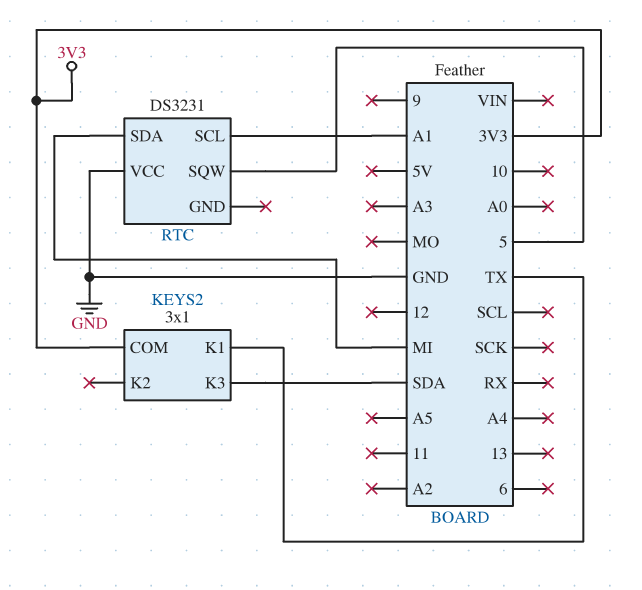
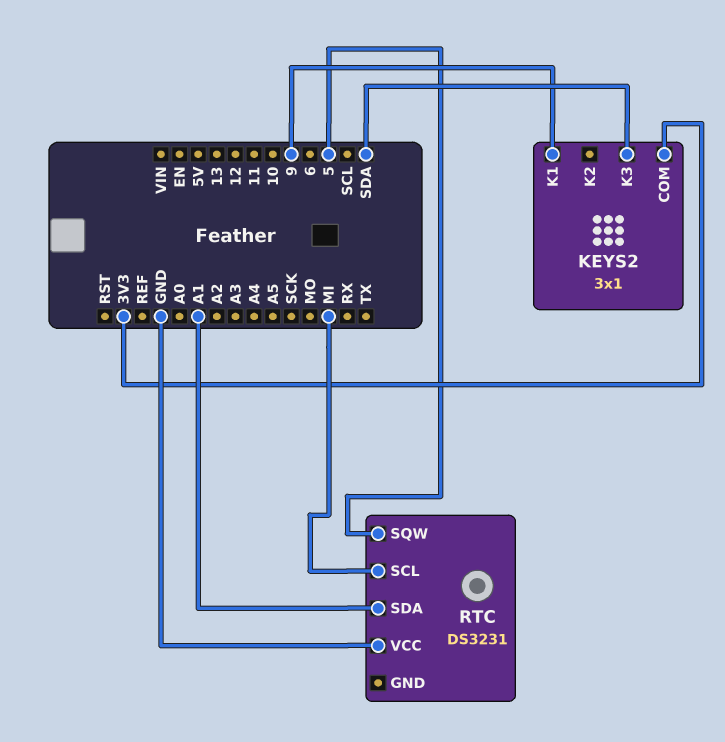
KEYS2 pin K1: TX -> 9
RTC pin SCL: A1 -> MI
RTC pin SDA: MI -> A1

